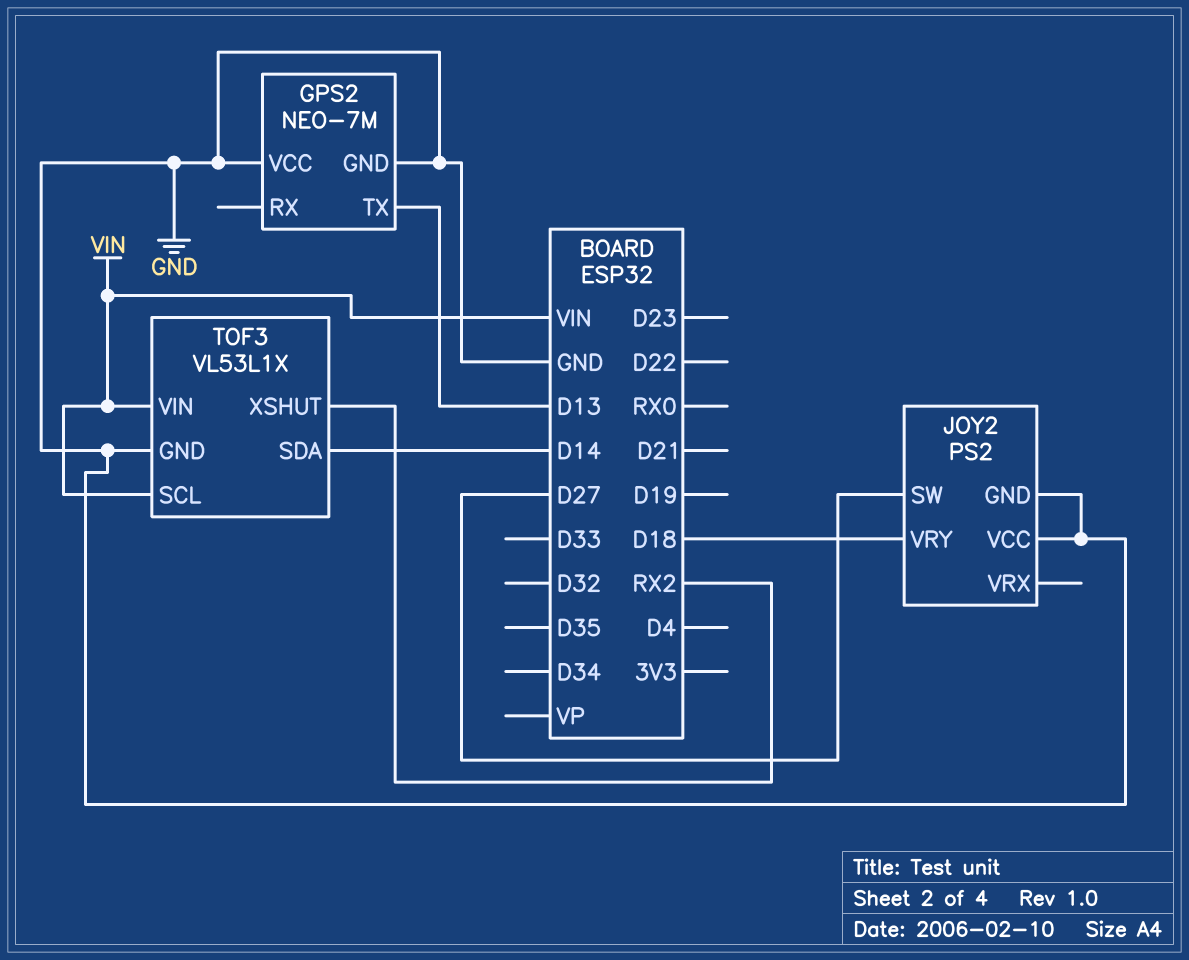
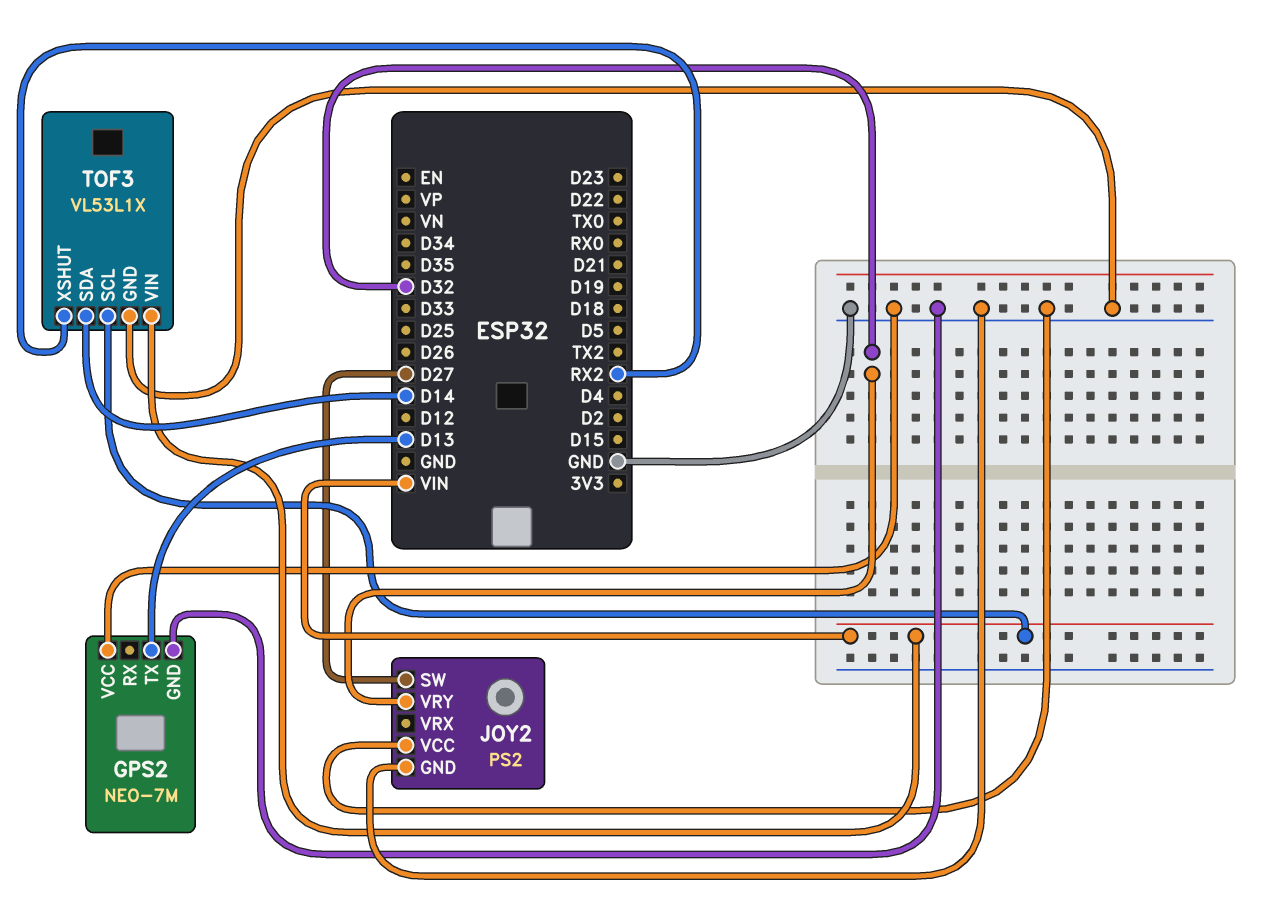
JOY2 pin VRY: D18 -> D32

